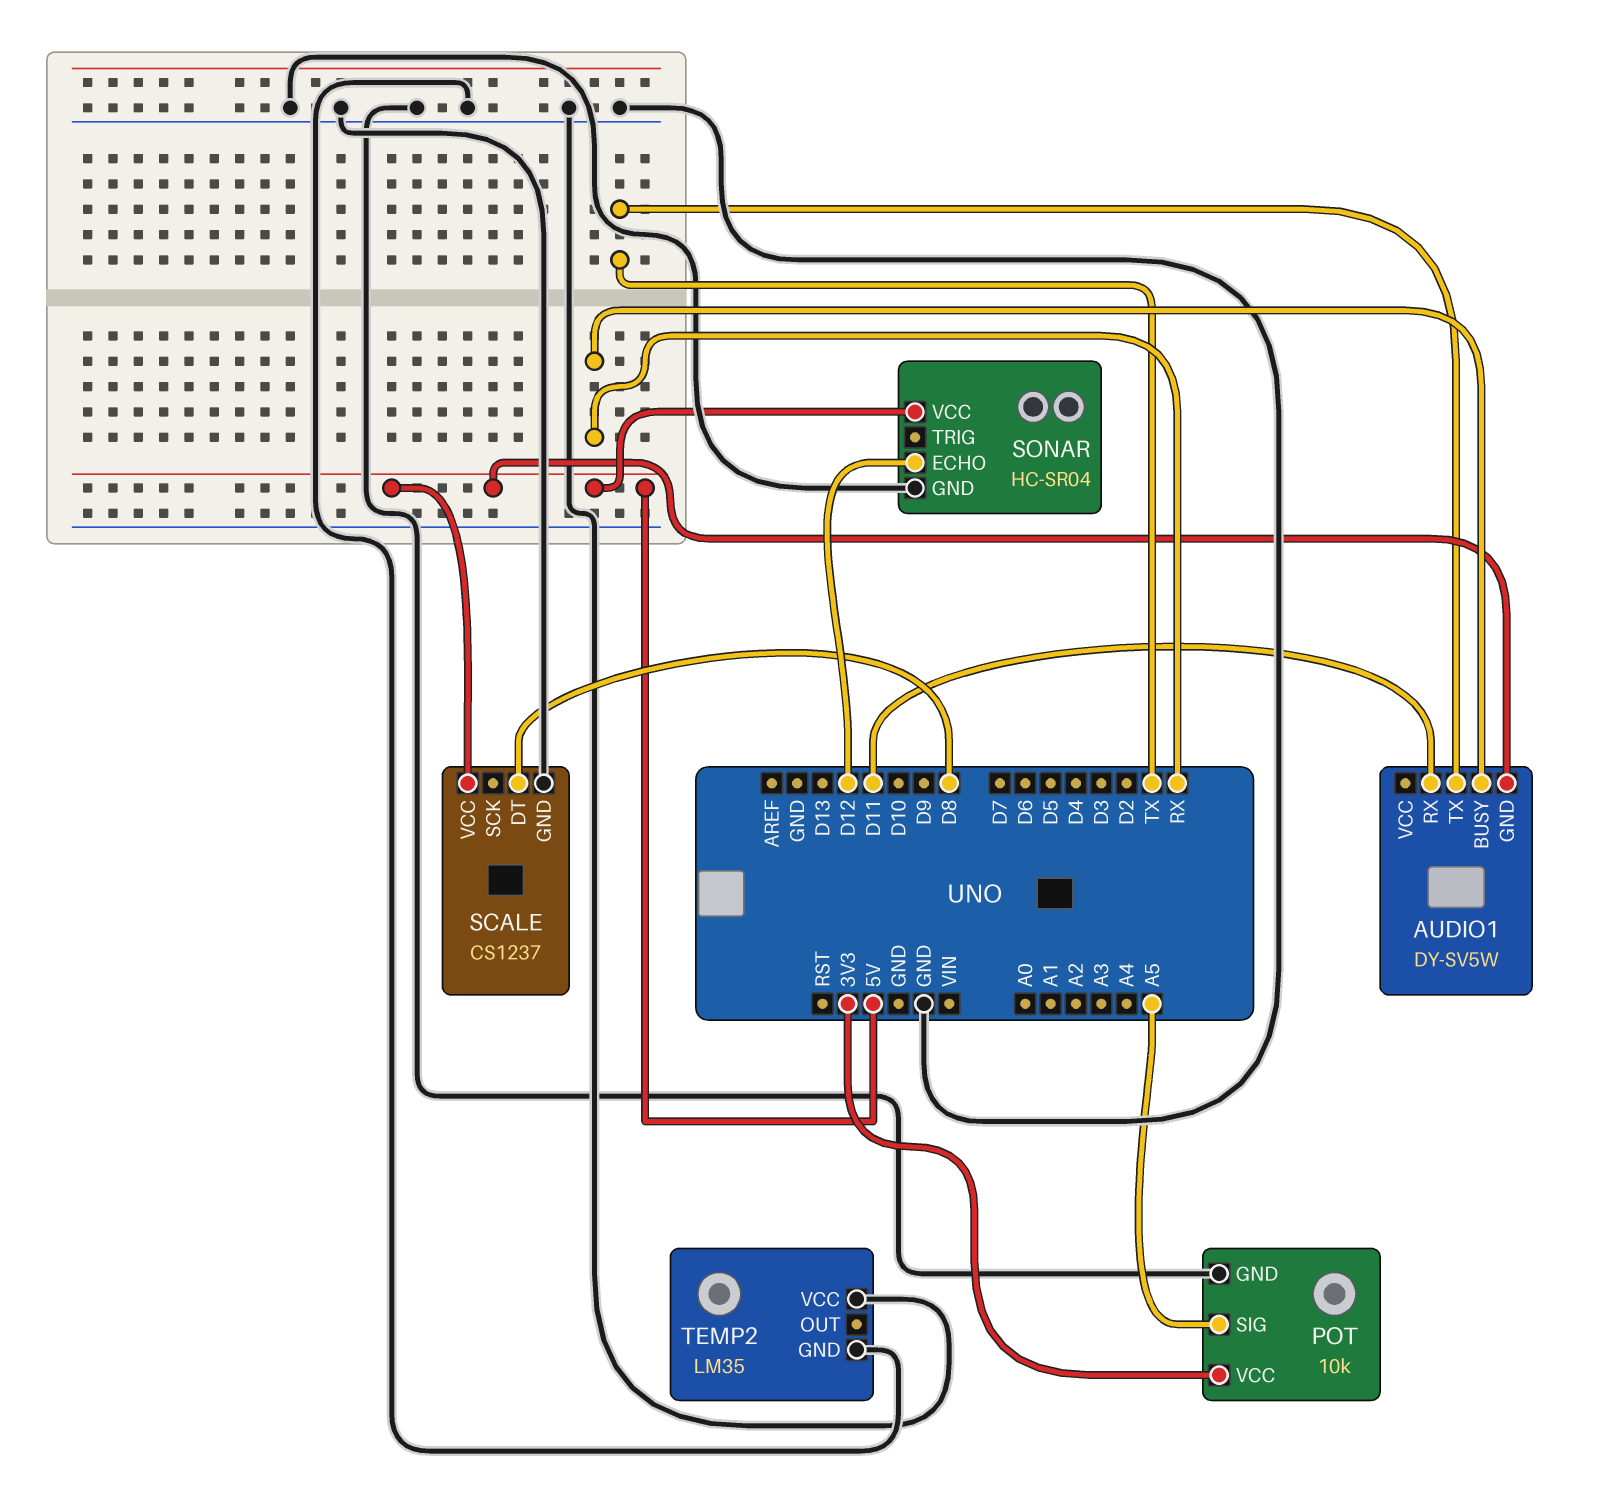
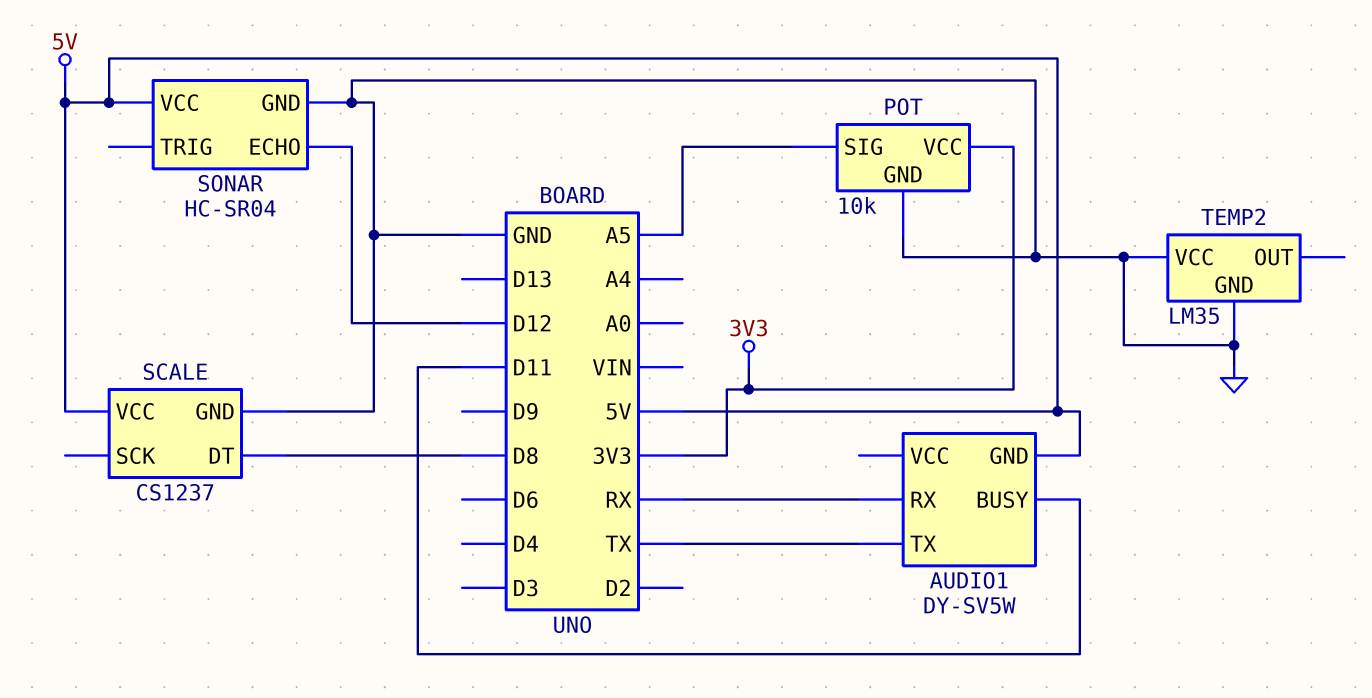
AUDIO1 pin BUSY: RX -> D11
AUDIO1 pin RX: D11 -> RX

